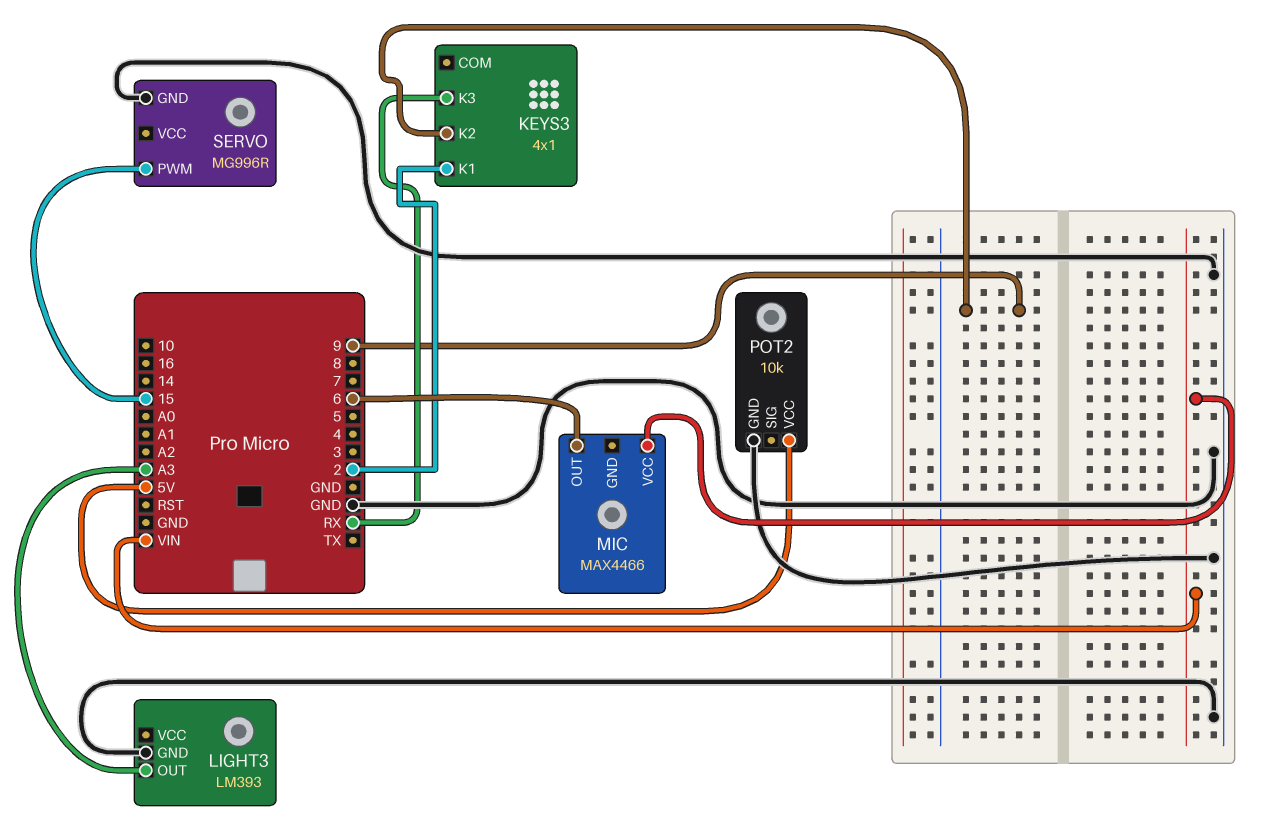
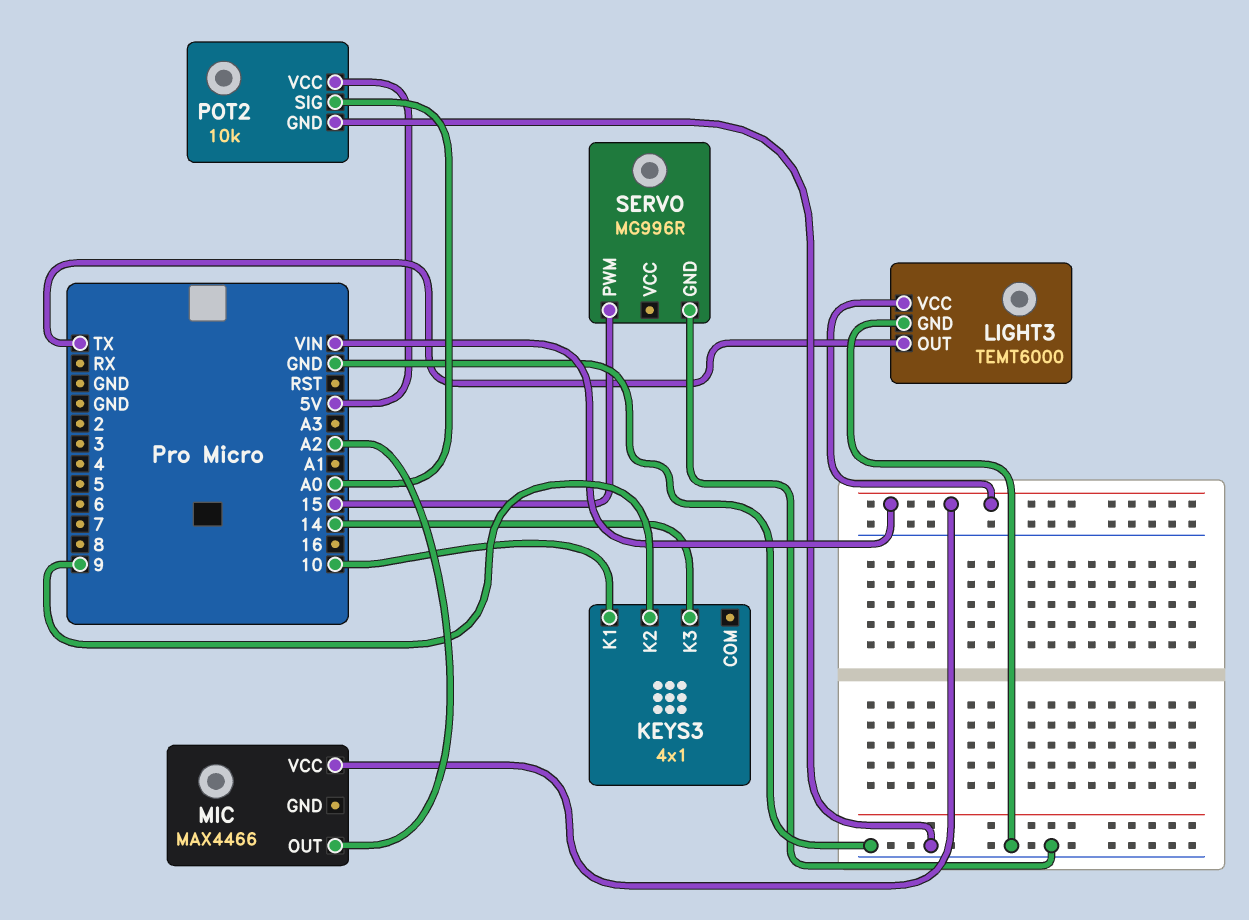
KEYS3 pin K1: 2 -> 10
KEYS3 pin K3: RX -> 14
LIGHT3: LM393 -> TEMT6000
LIGHT3 pin OUT: A3 -> TX
LIGHT3 pin VCC: none -> VIN
MIC pin OUT: 6 -> A2
POT2 pin SIG: none -> A0

